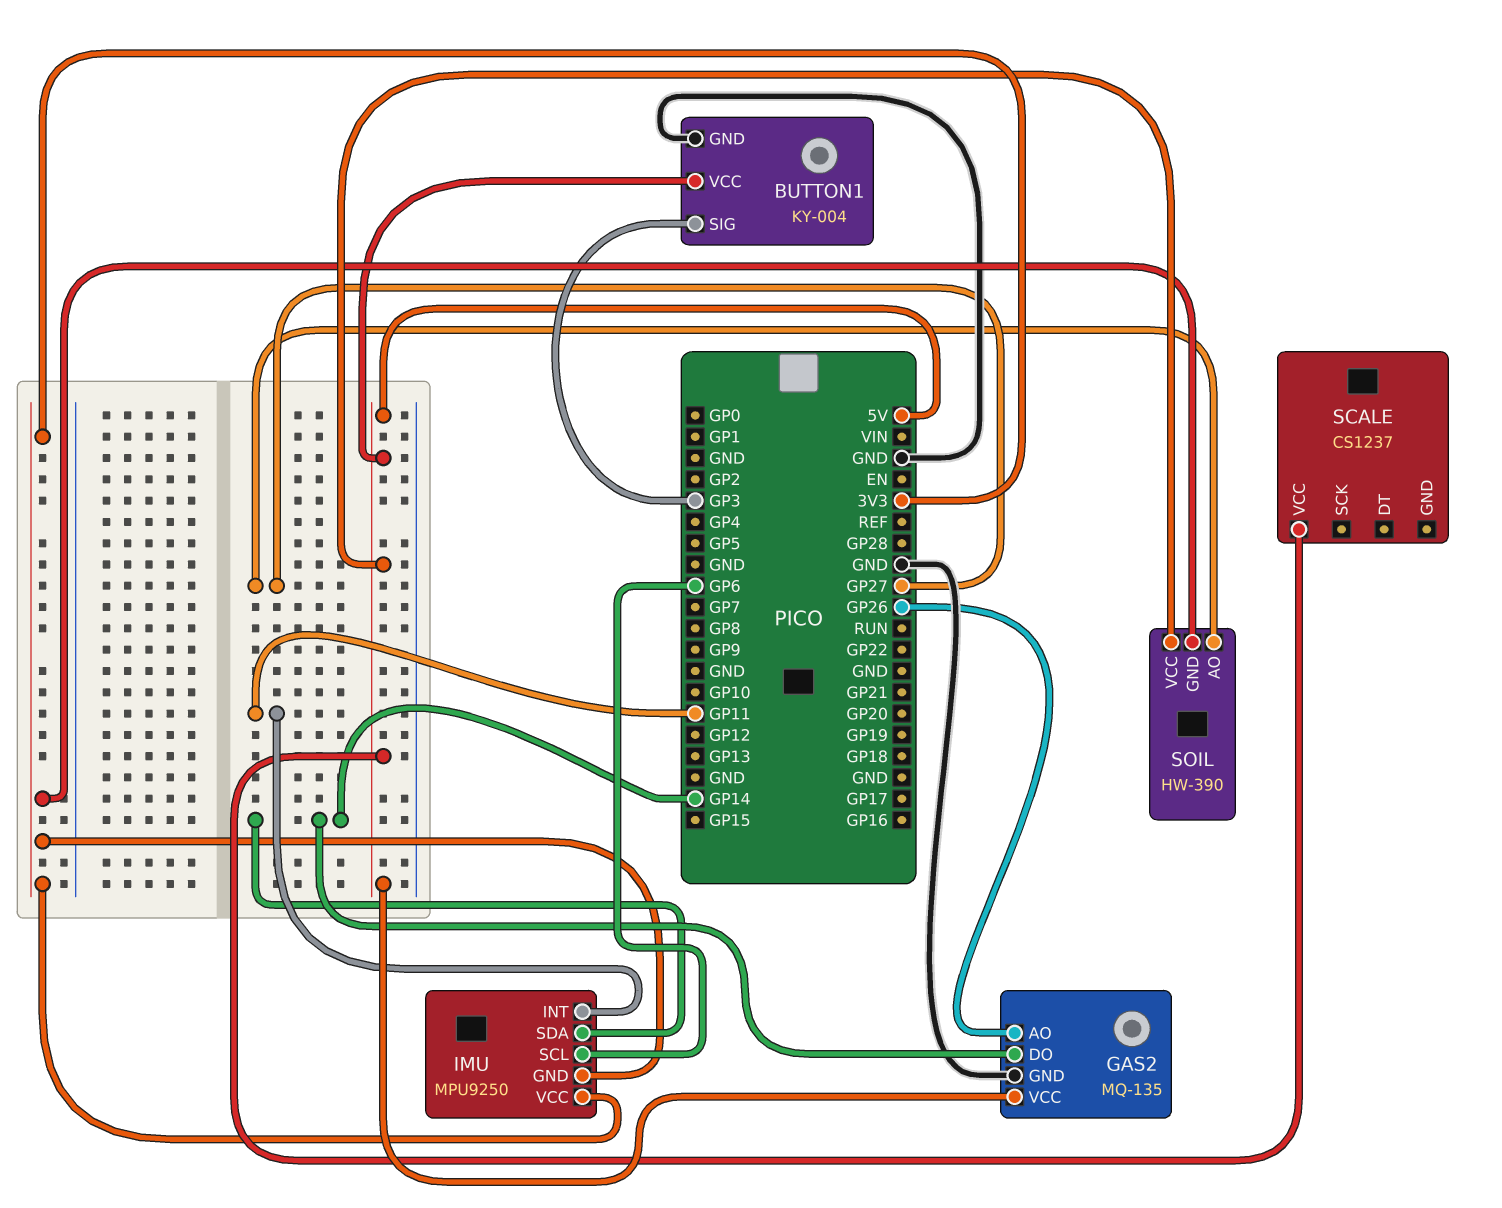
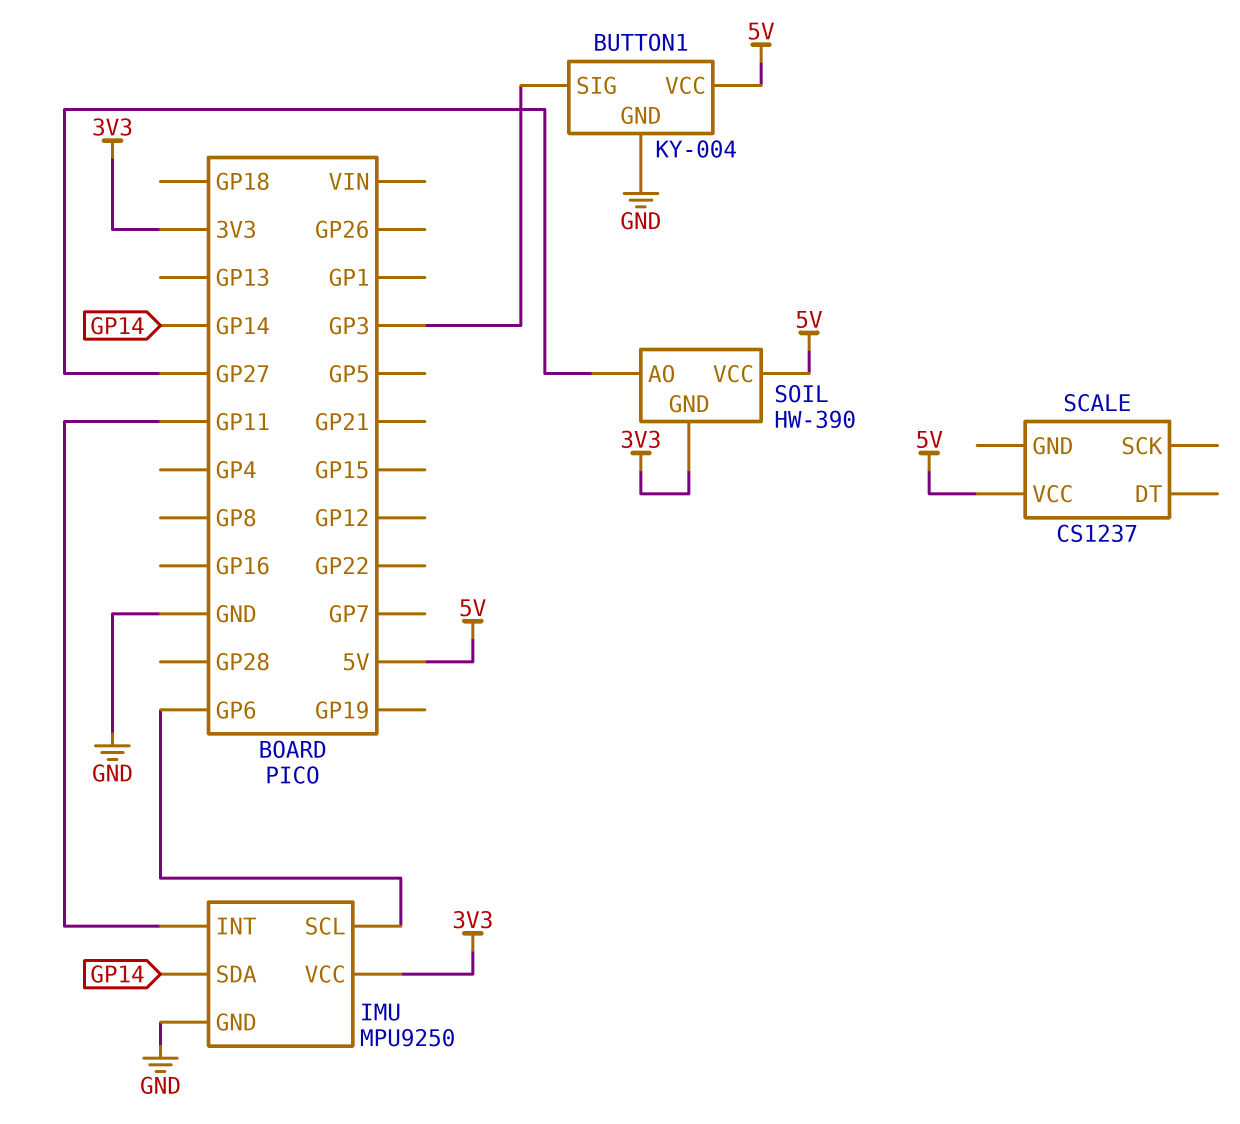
GAS2: MQ-135 -> none
GAS2 pin AO: GP26 -> none
GAS2 pin DO: GP14 -> none
GAS2 pin GND: GND -> none
GAS2 pin VCC: 5V -> none
IMU pin GND: 3V3 -> GND

